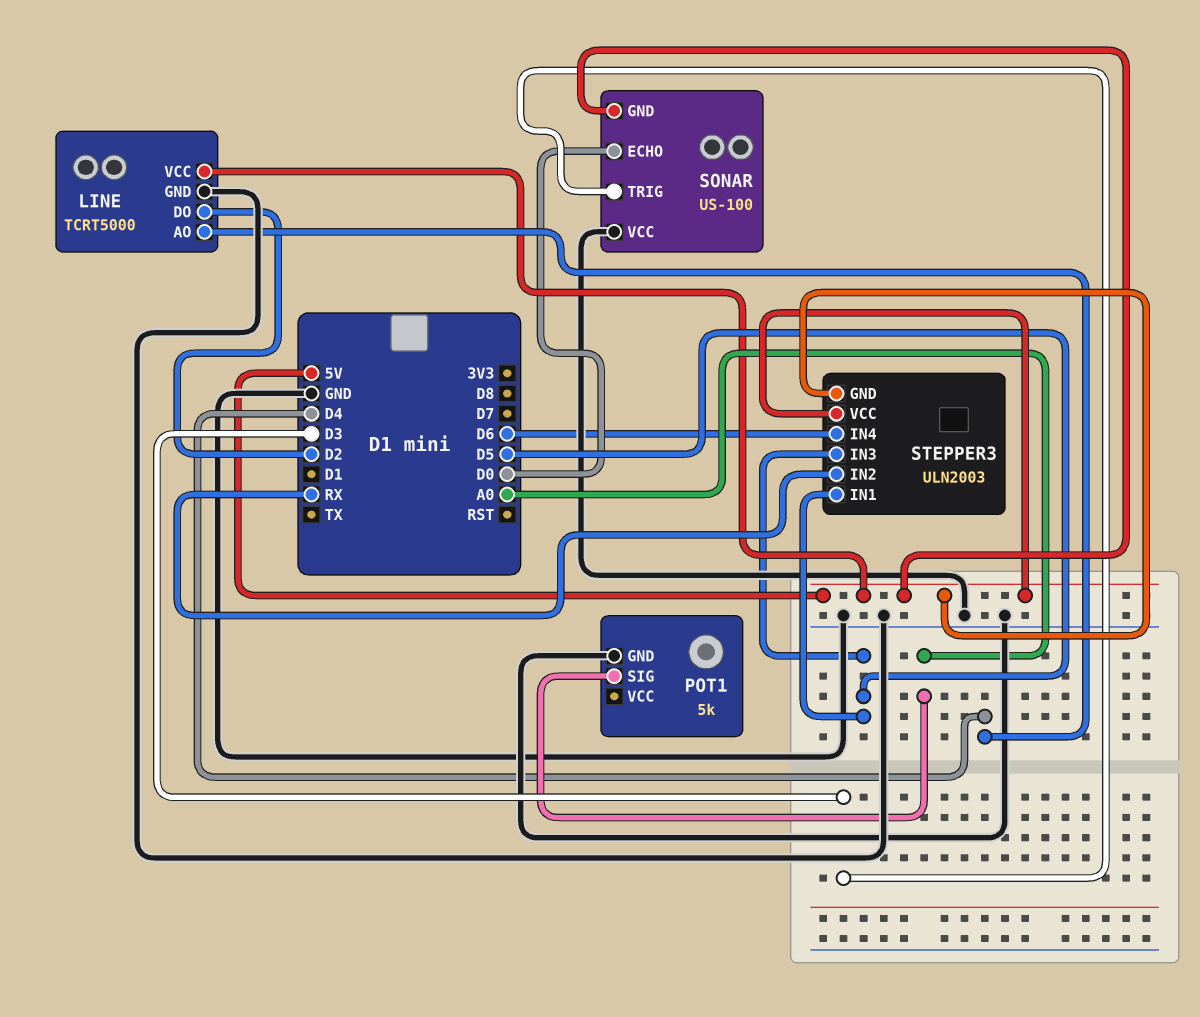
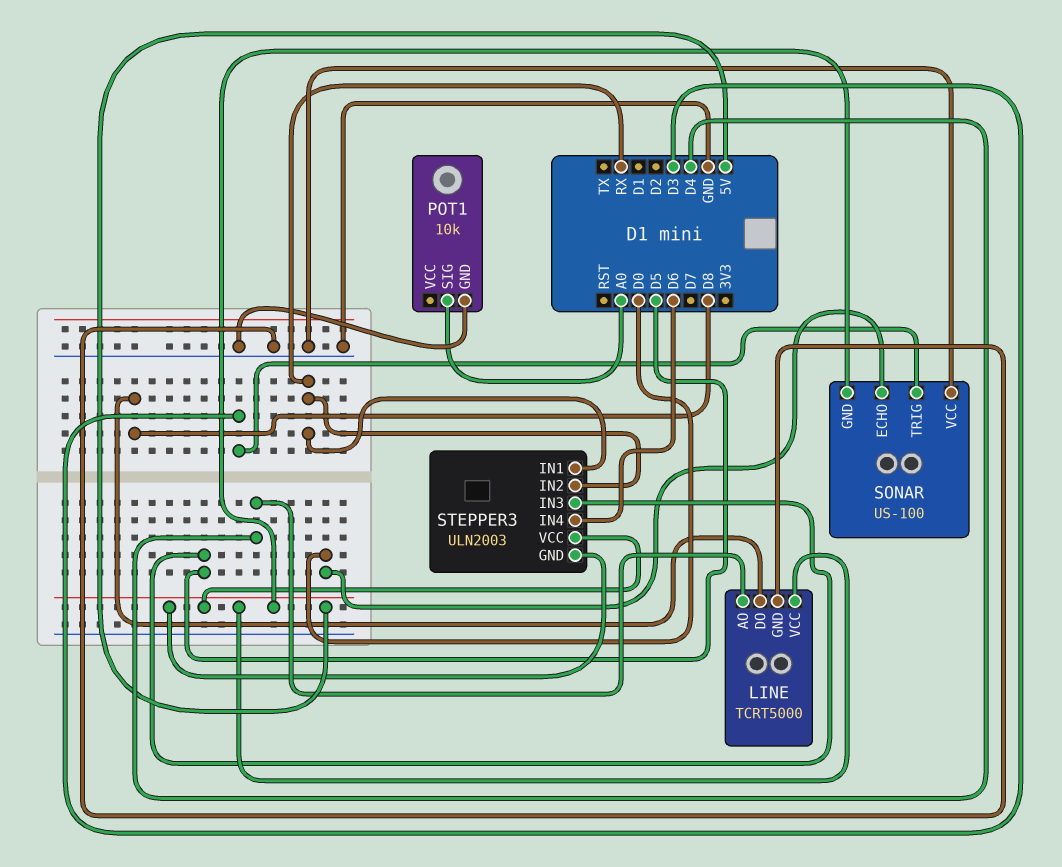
LINE pin DO: D2 -> D8
POT1: 5k -> 10k
STEPPER3 pin IN1: D5 -> RX

